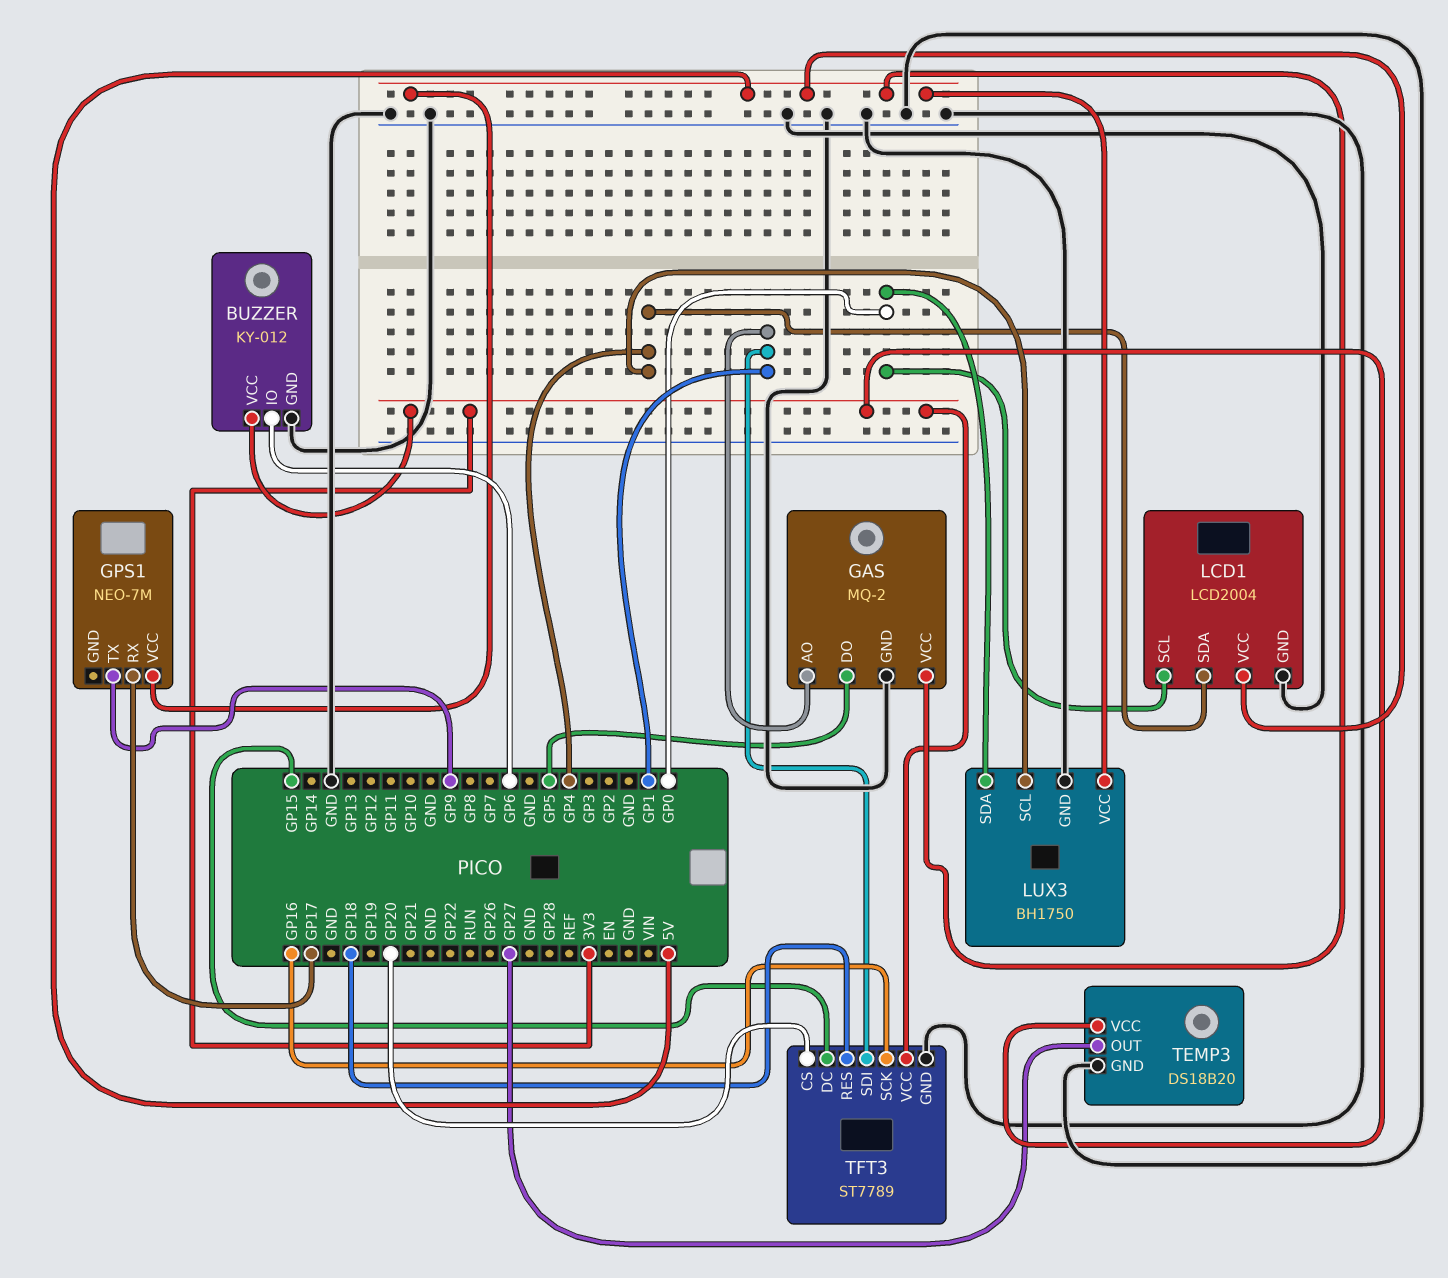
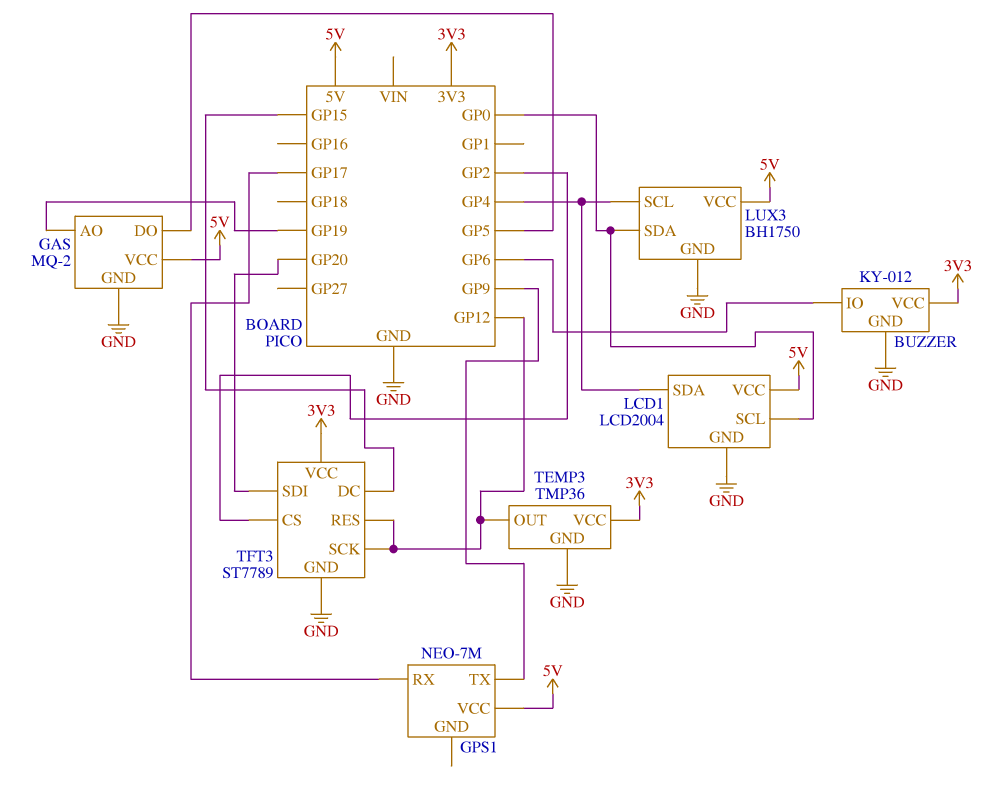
GAS pin AO: GP1 -> GP19
TEMP3: DS18B20 -> TMP36
TEMP3 pin OUT: GP27 -> GP12
TFT3 pin CS: GP20 -> GP2
TFT3 pin RES: GP18 -> GP12
TFT3 pin SCK: GP16 -> GP12
TFT3 pin SDI: GP1 -> GP20

